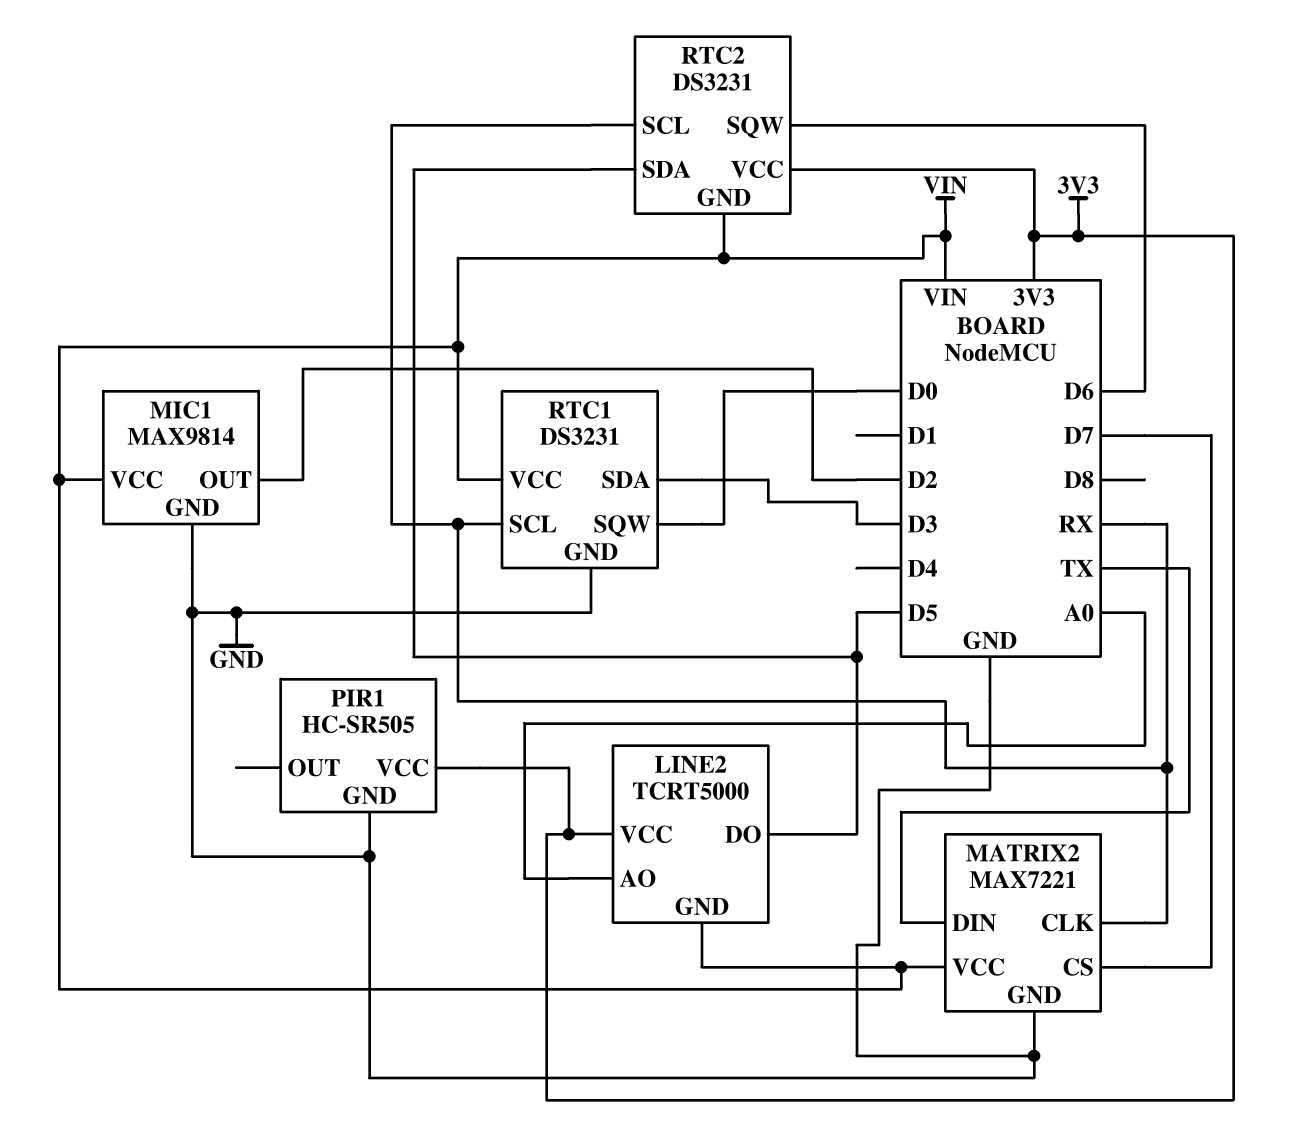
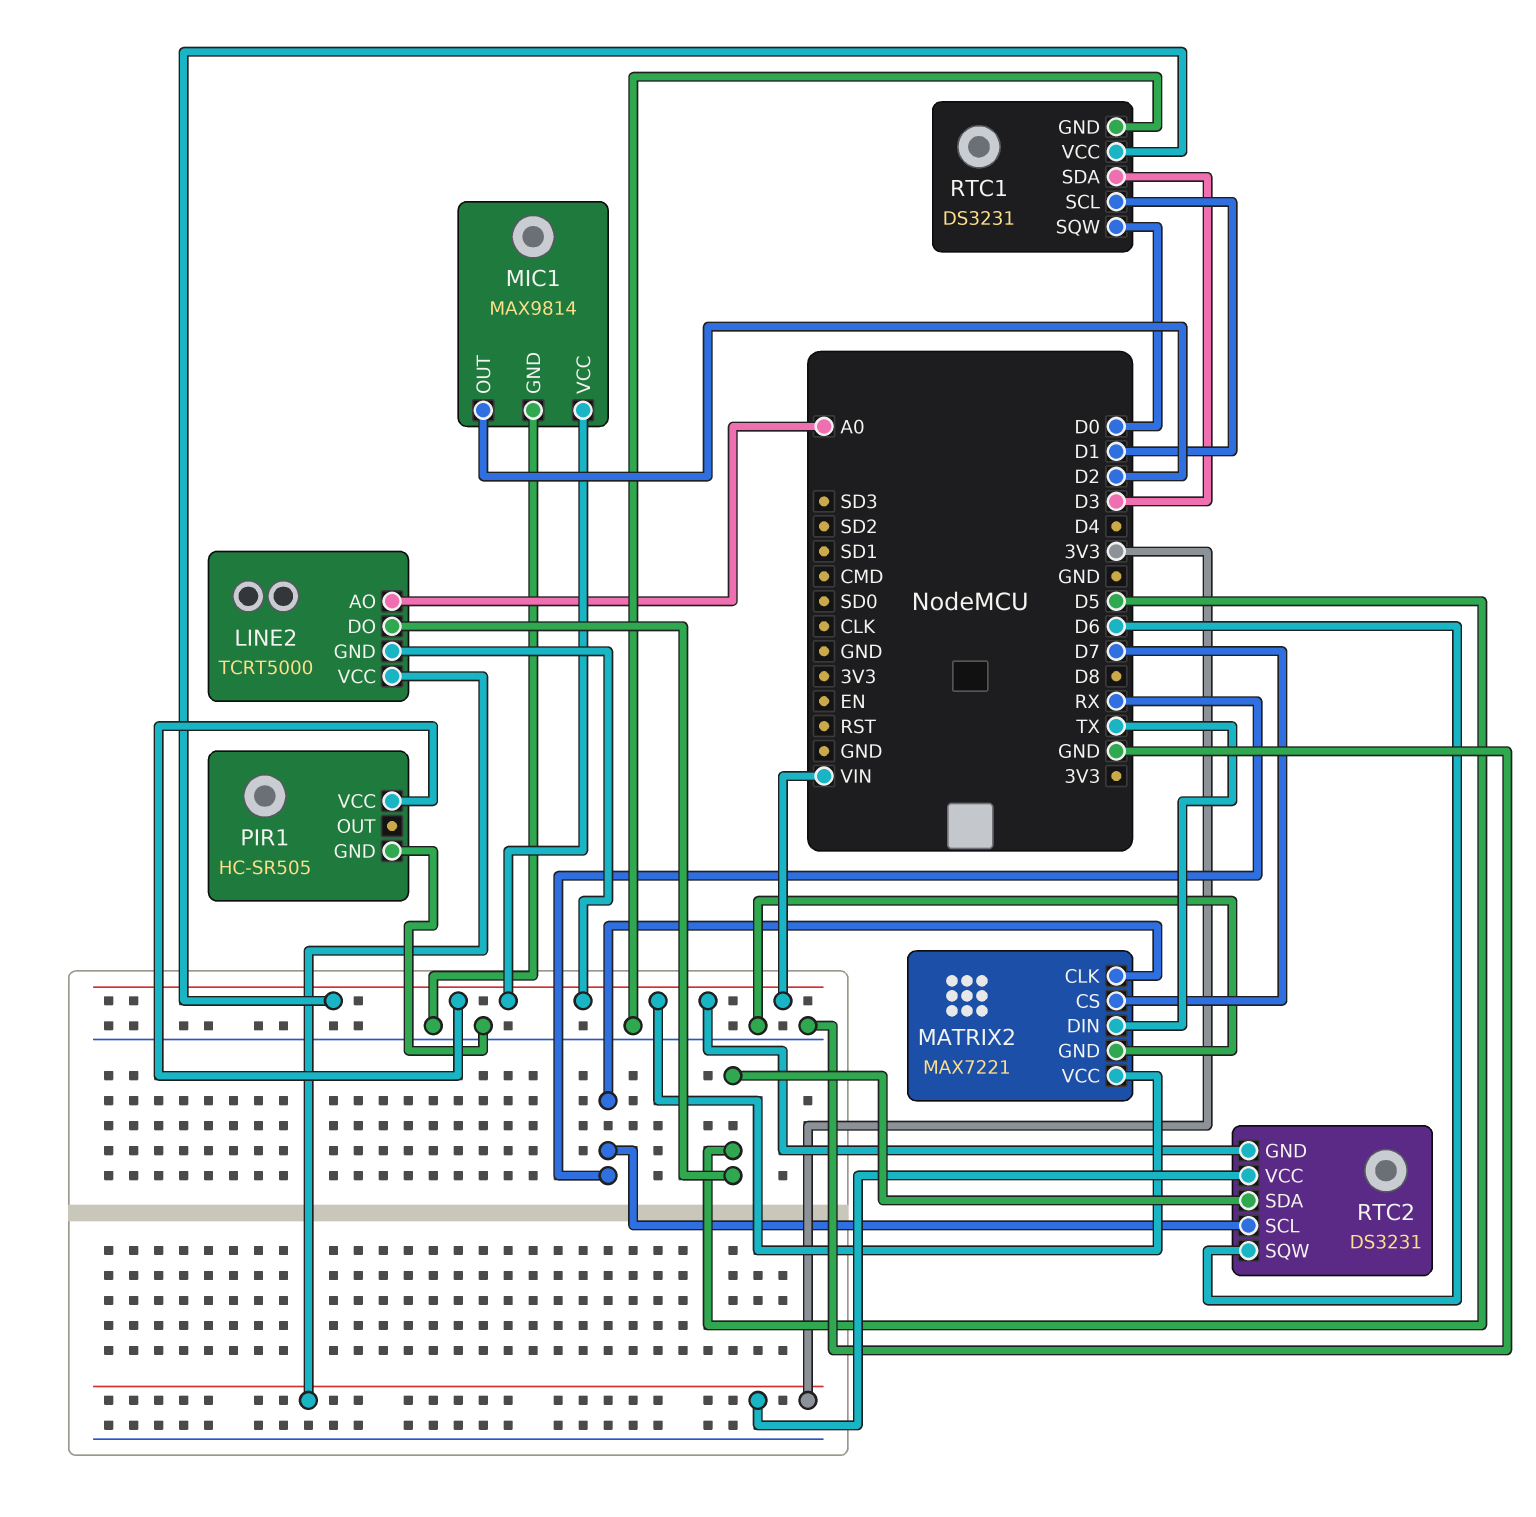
PIR1 pin VCC: 3V3 -> VIN
RTC1 pin SCL: RX -> D1

